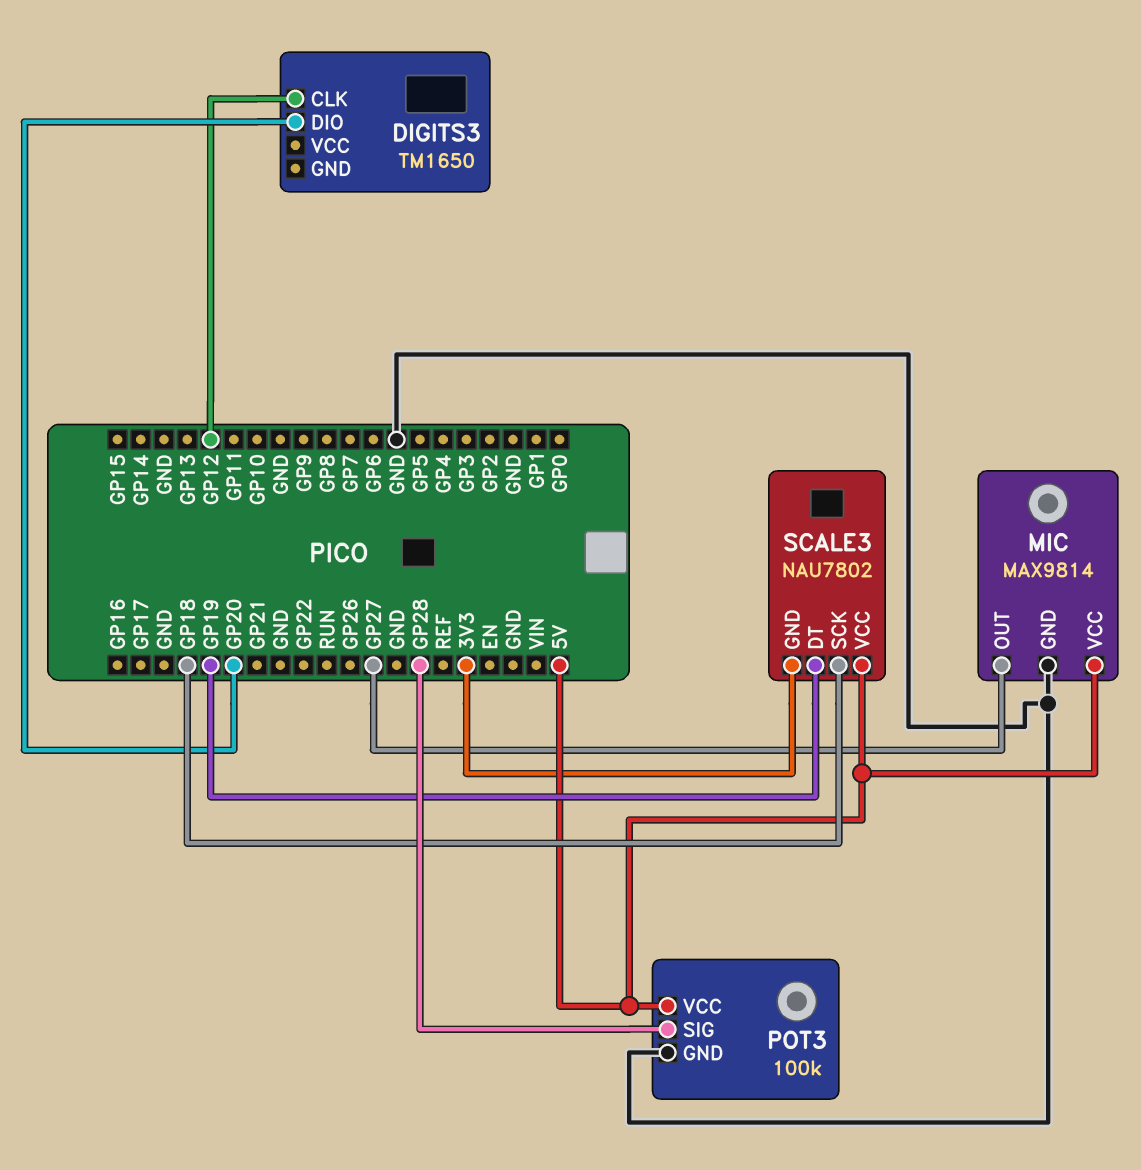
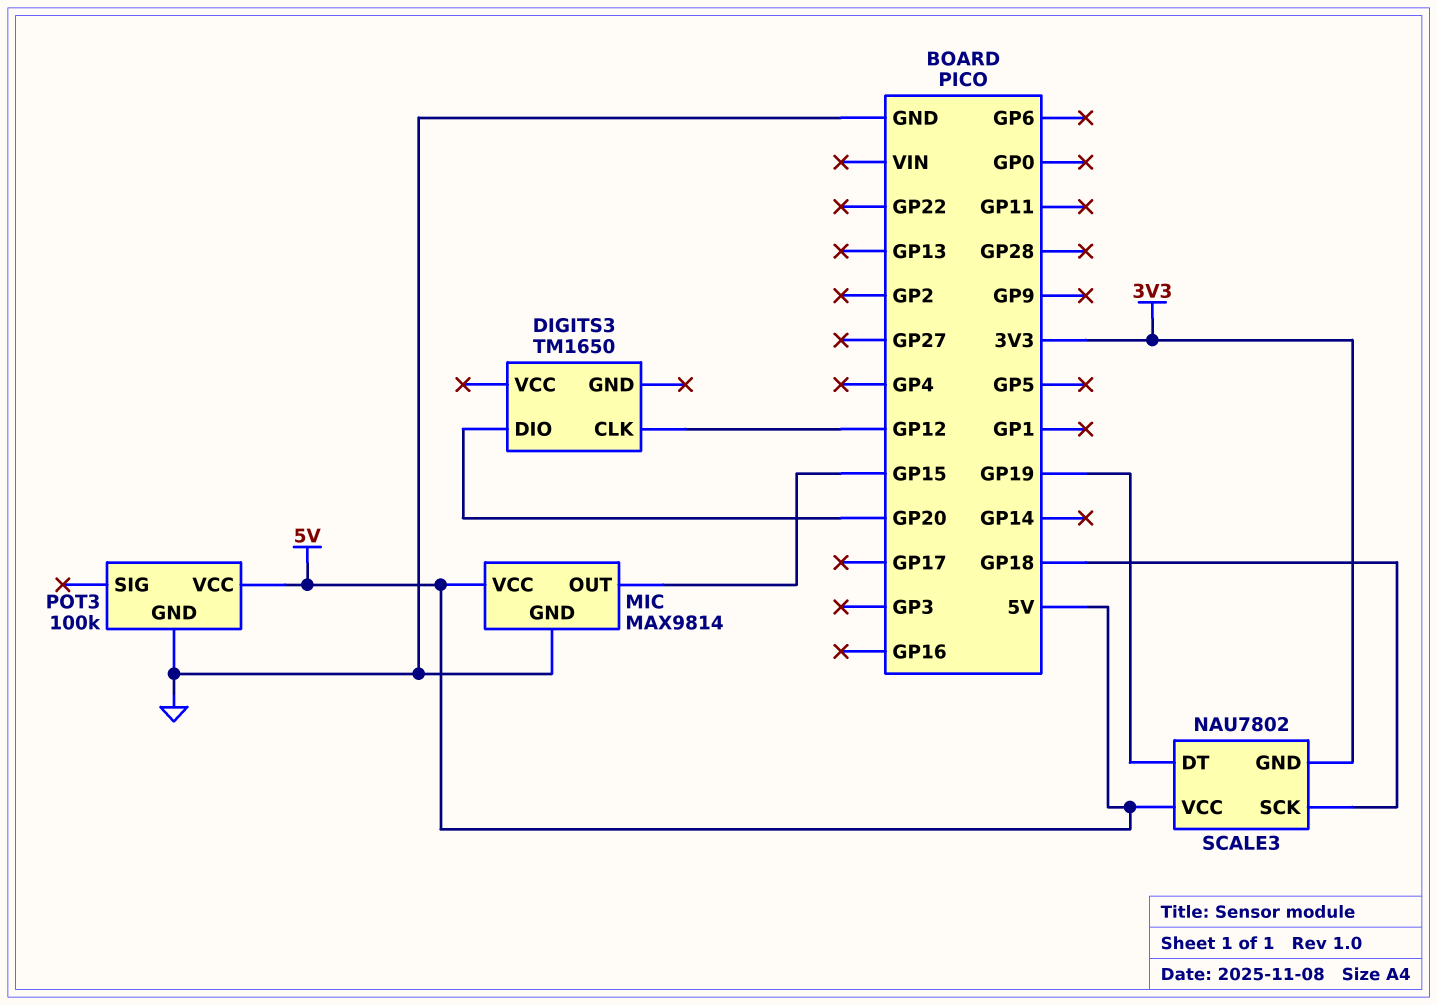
MIC pin OUT: GP27 -> GP15
POT3 pin SIG: GP28 -> none

